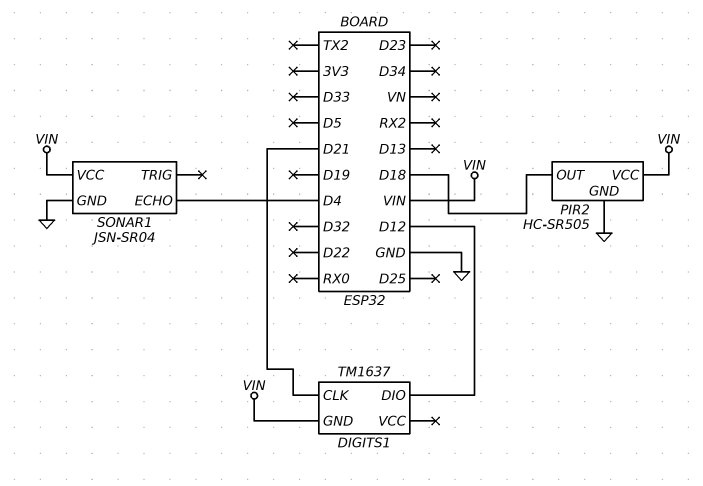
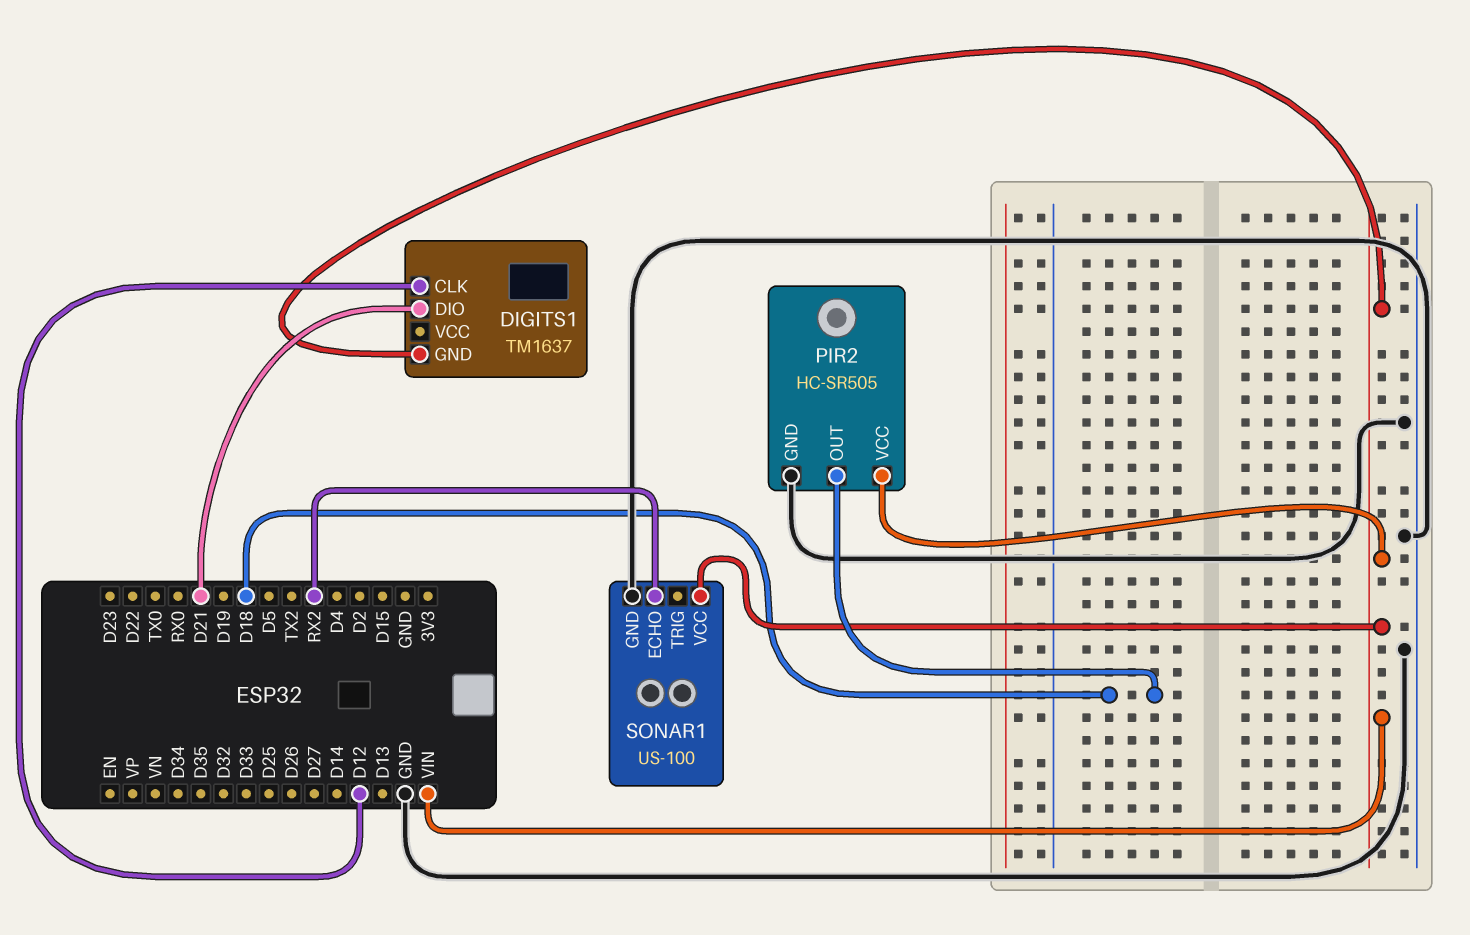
DIGITS1 pin CLK: D21 -> D12
DIGITS1 pin DIO: D12 -> D21
SONAR1: JSN-SR04 -> US-100
SONAR1 pin ECHO: D4 -> RX2

